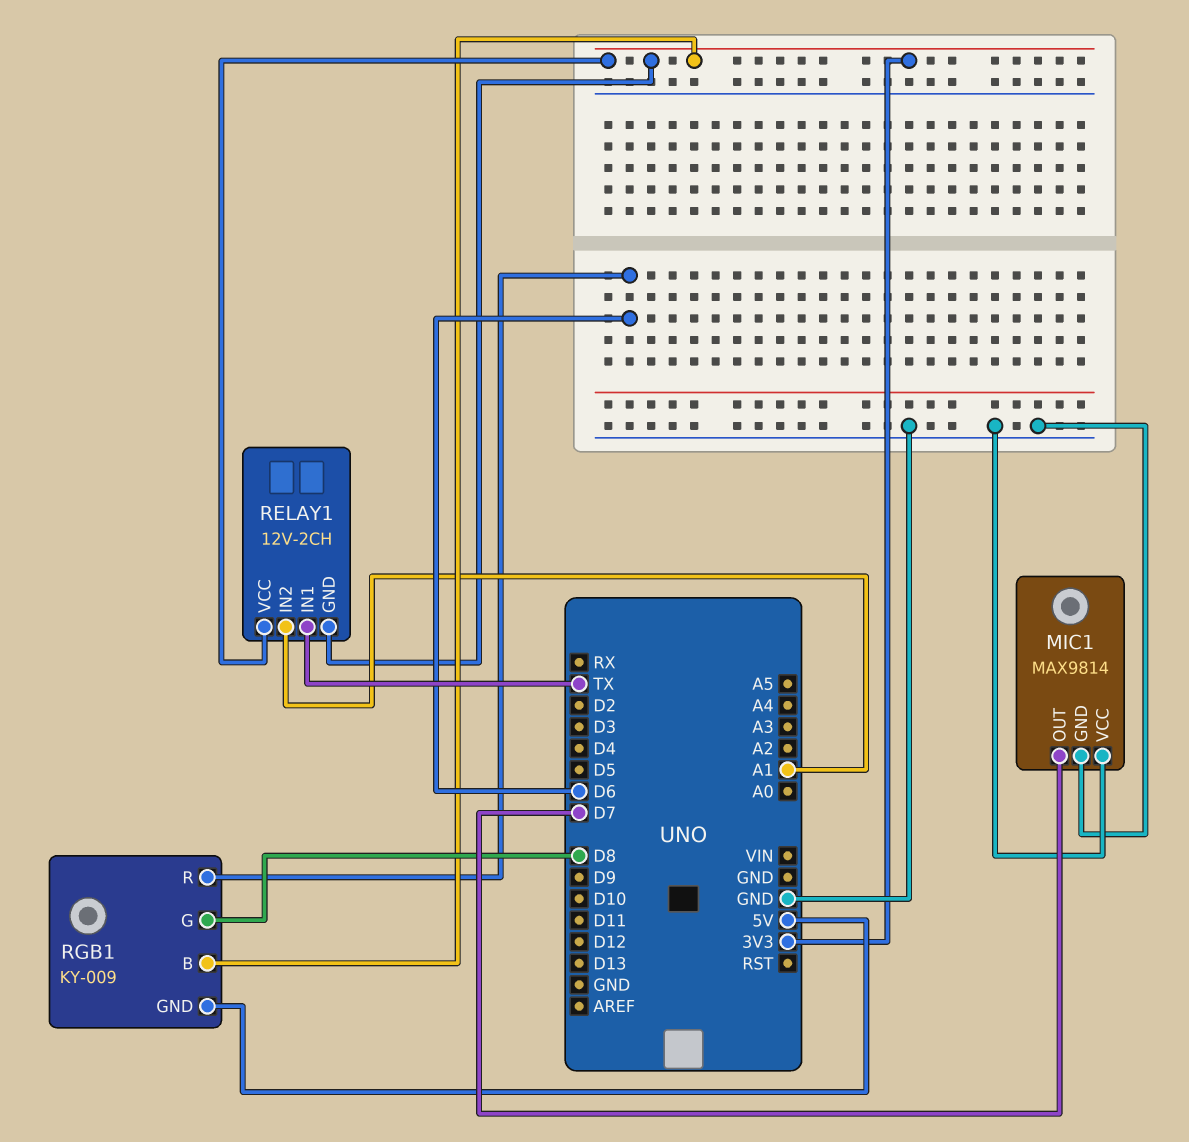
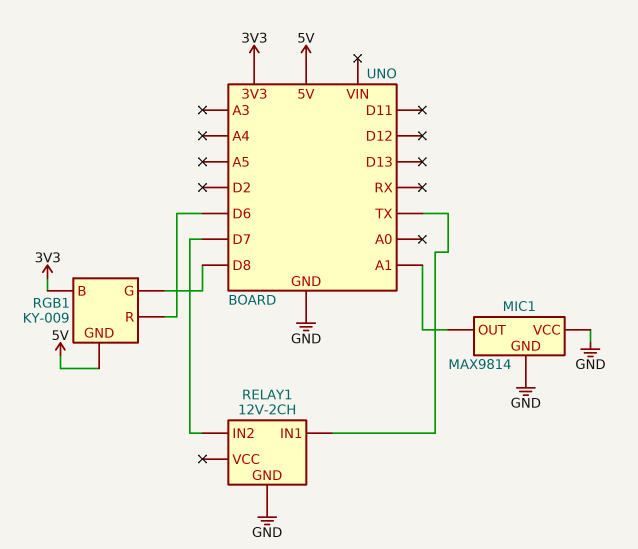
MIC1 pin OUT: D7 -> A1
RELAY1 pin GND: 3V3 -> GND
RELAY1 pin IN2: A1 -> D7
RELAY1 pin VCC: 3V3 -> none

